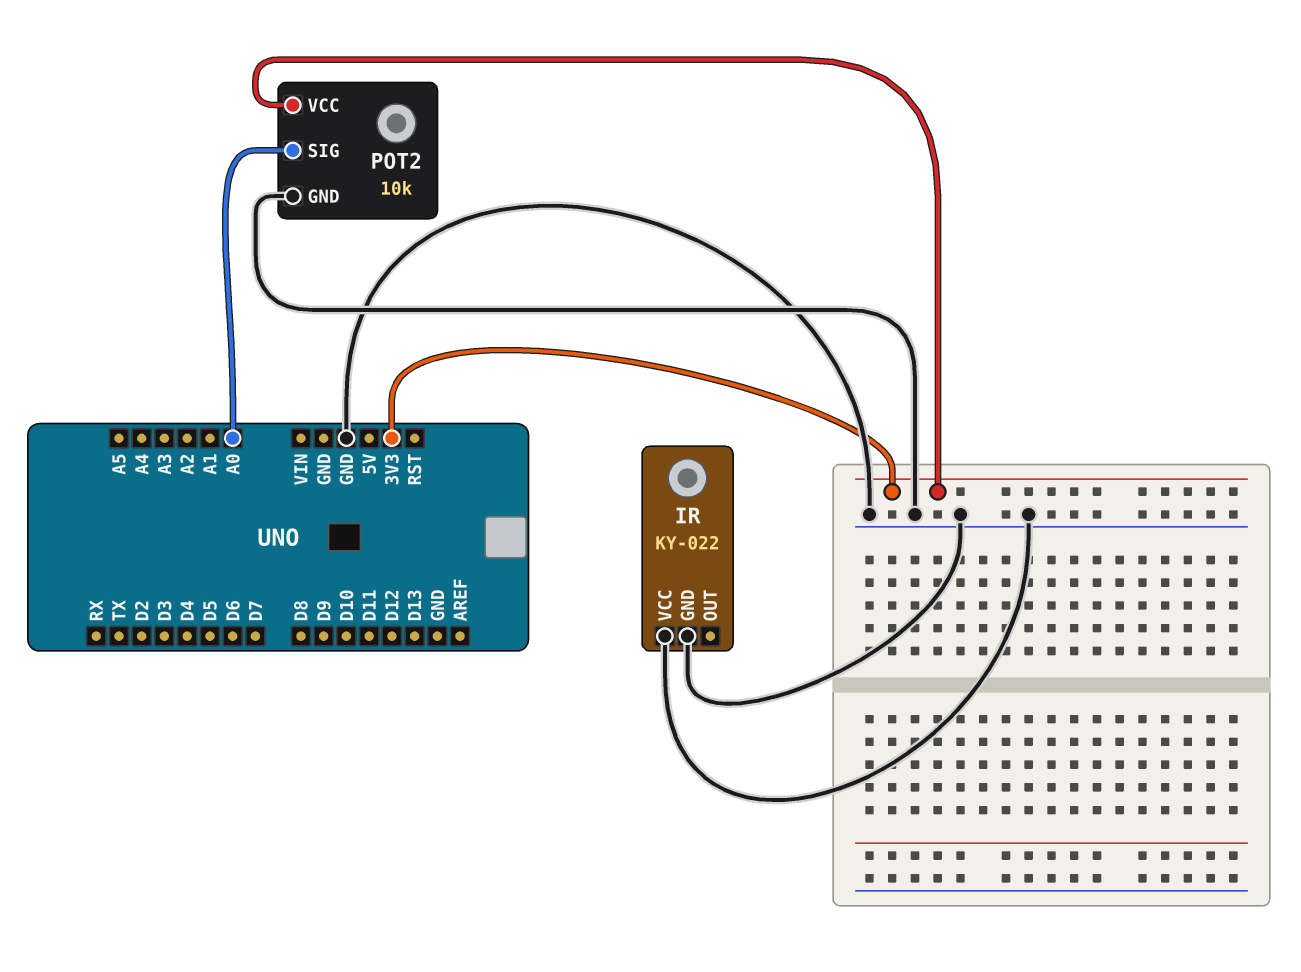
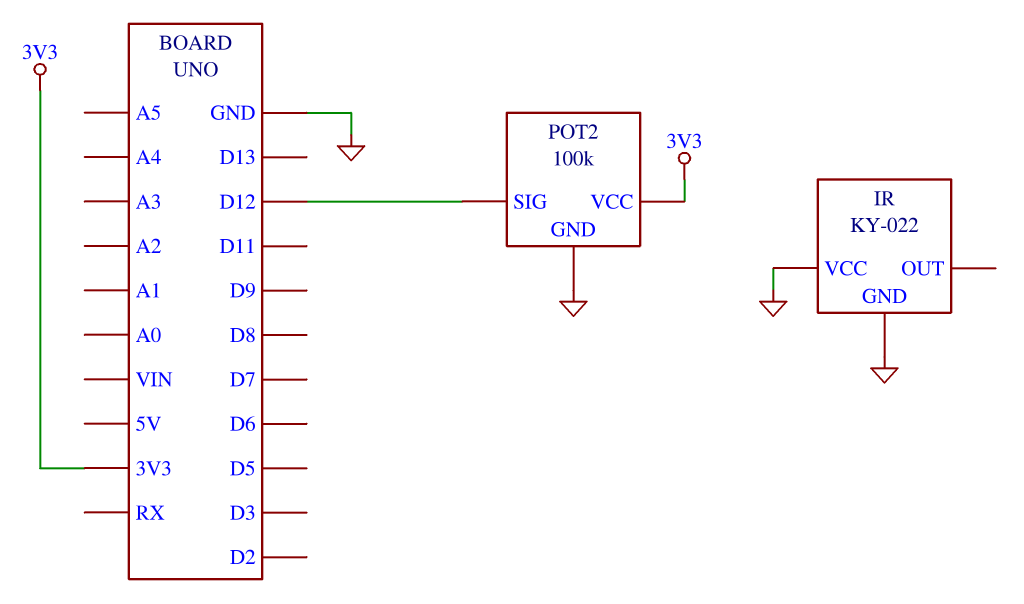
POT2: 10k -> 100k
POT2 pin SIG: A0 -> D12

